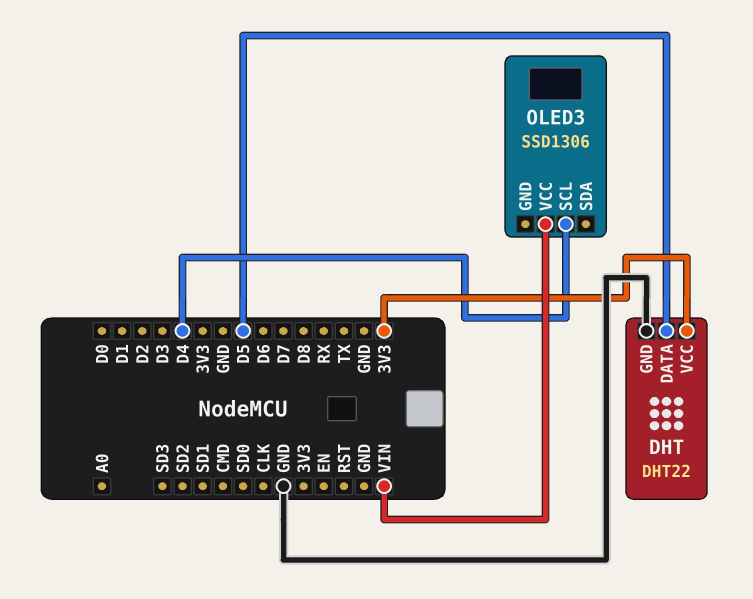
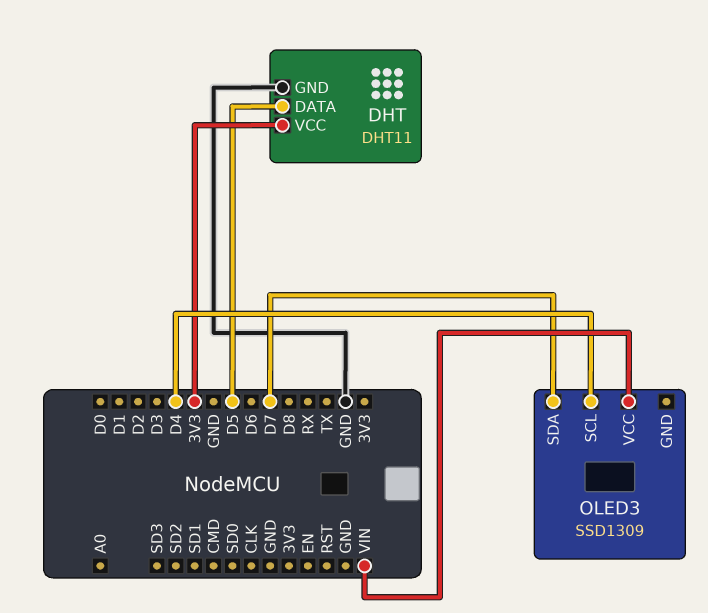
DHT: DHT22 -> DHT11
OLED3: SSD1306 -> SSD1309
OLED3 pin SDA: none -> D7

